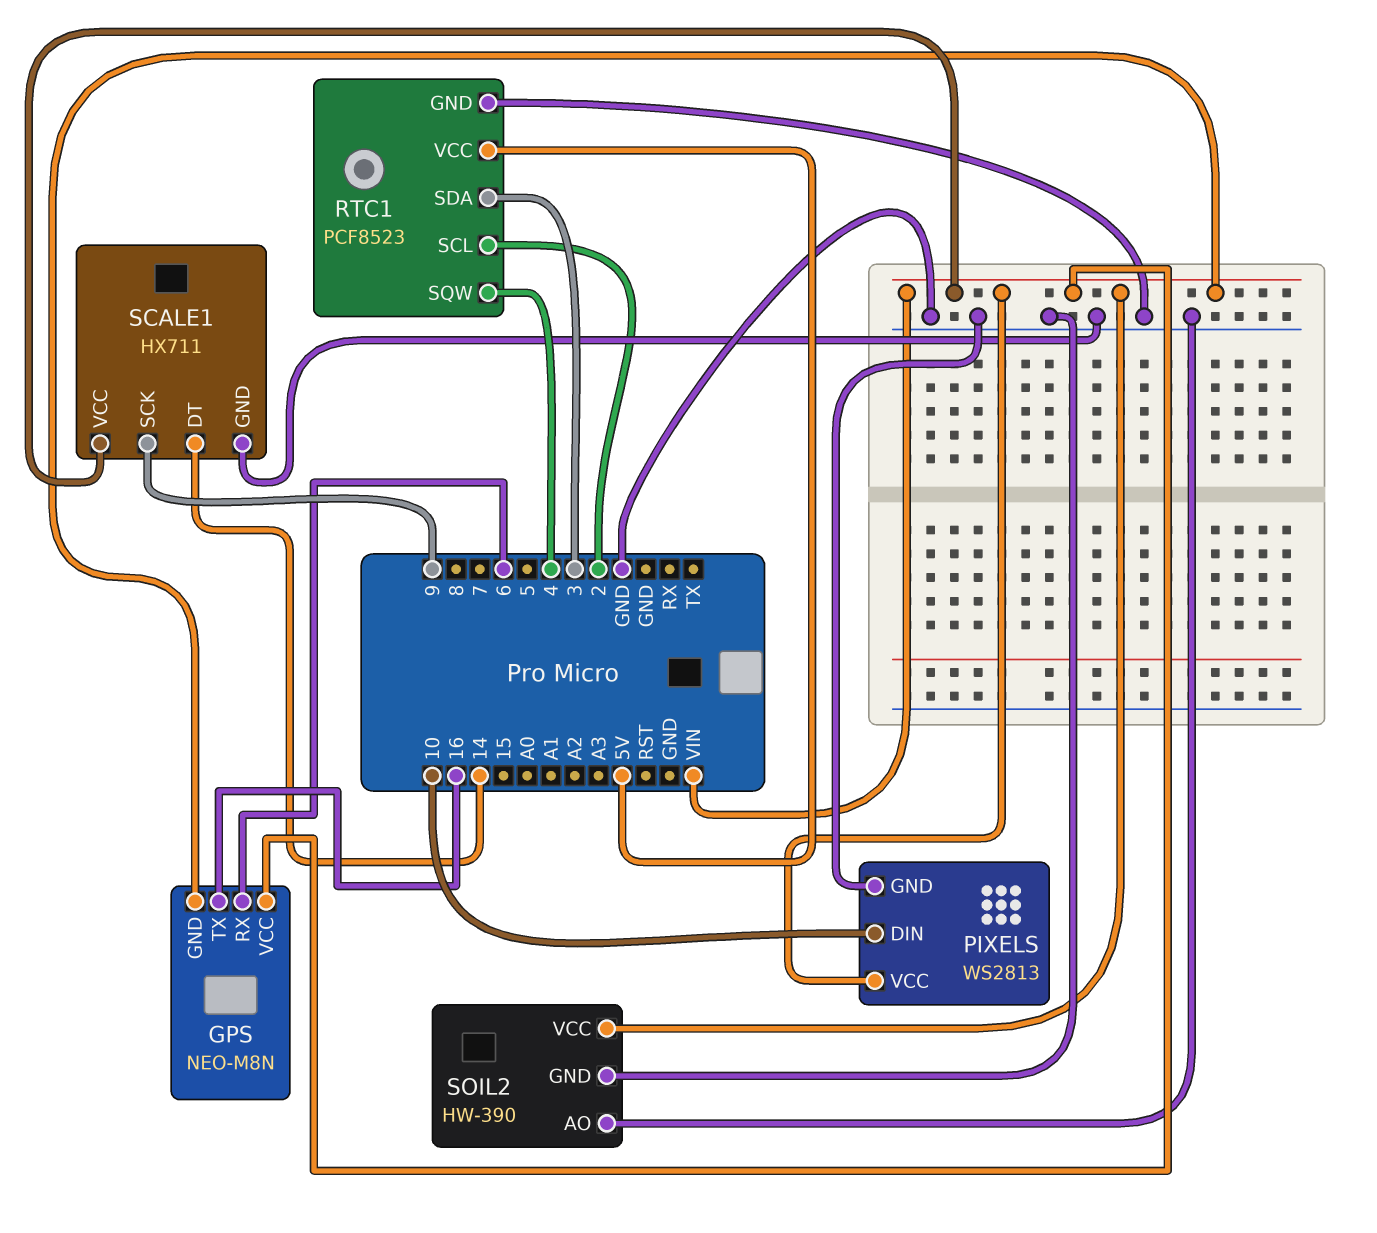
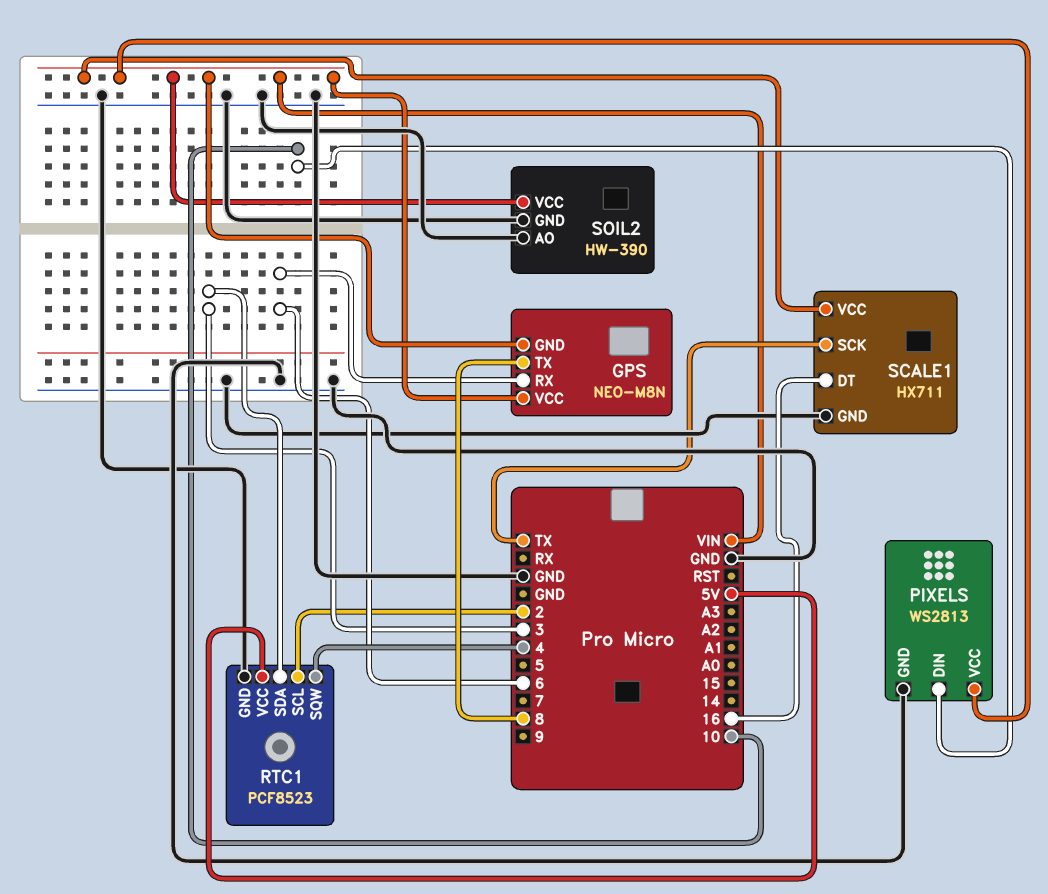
GPS pin TX: 16 -> 8
SCALE1 pin DT: 14 -> 16
SCALE1 pin SCK: 9 -> TX

